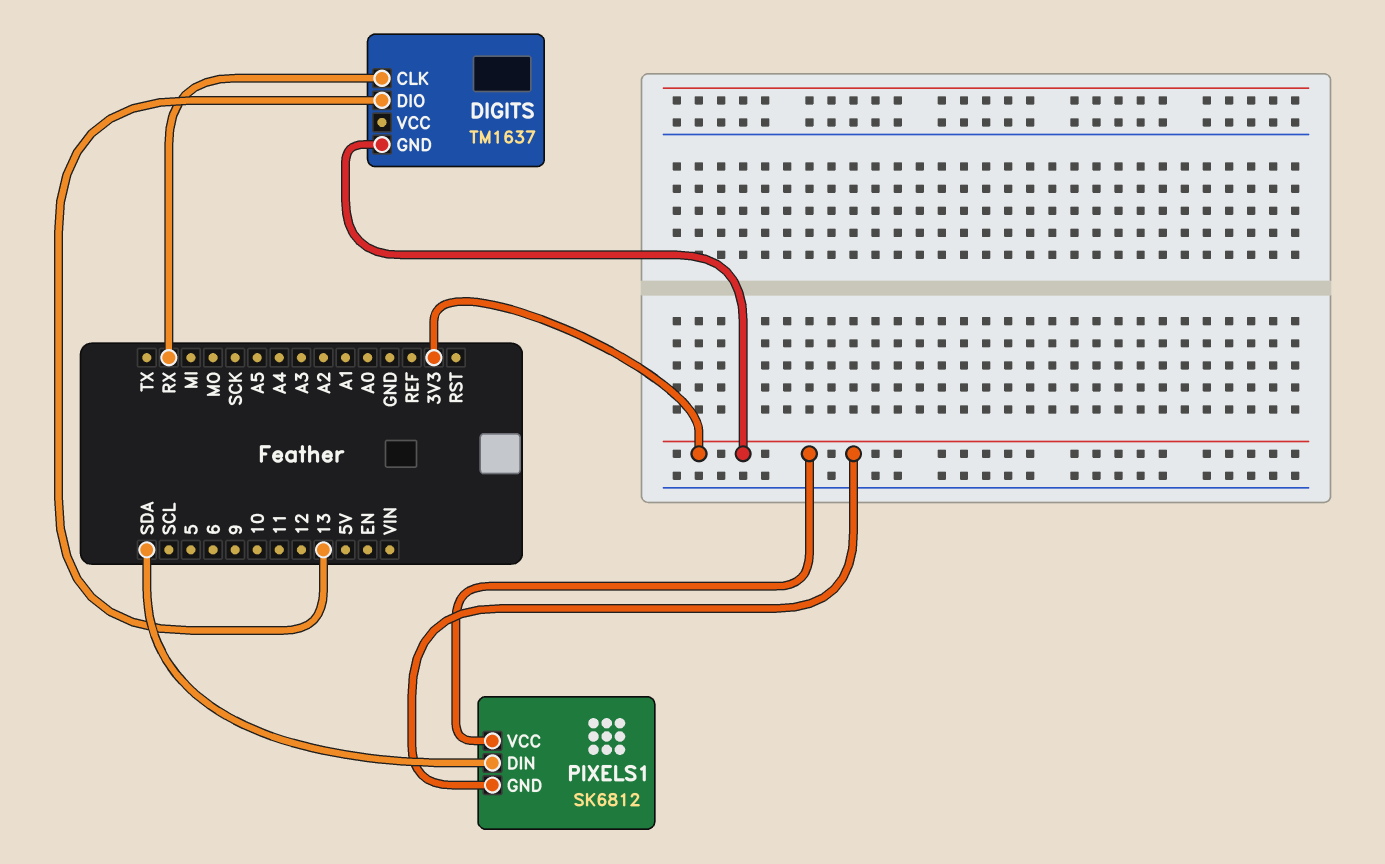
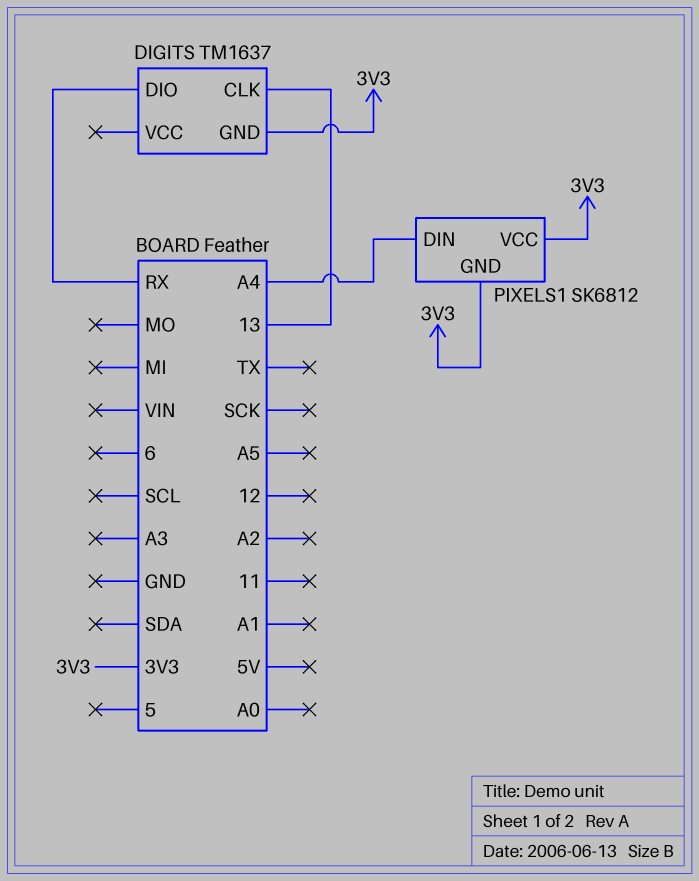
DIGITS pin CLK: RX -> 13
DIGITS pin DIO: 13 -> RX
PIXELS1 pin DIN: SDA -> A4

